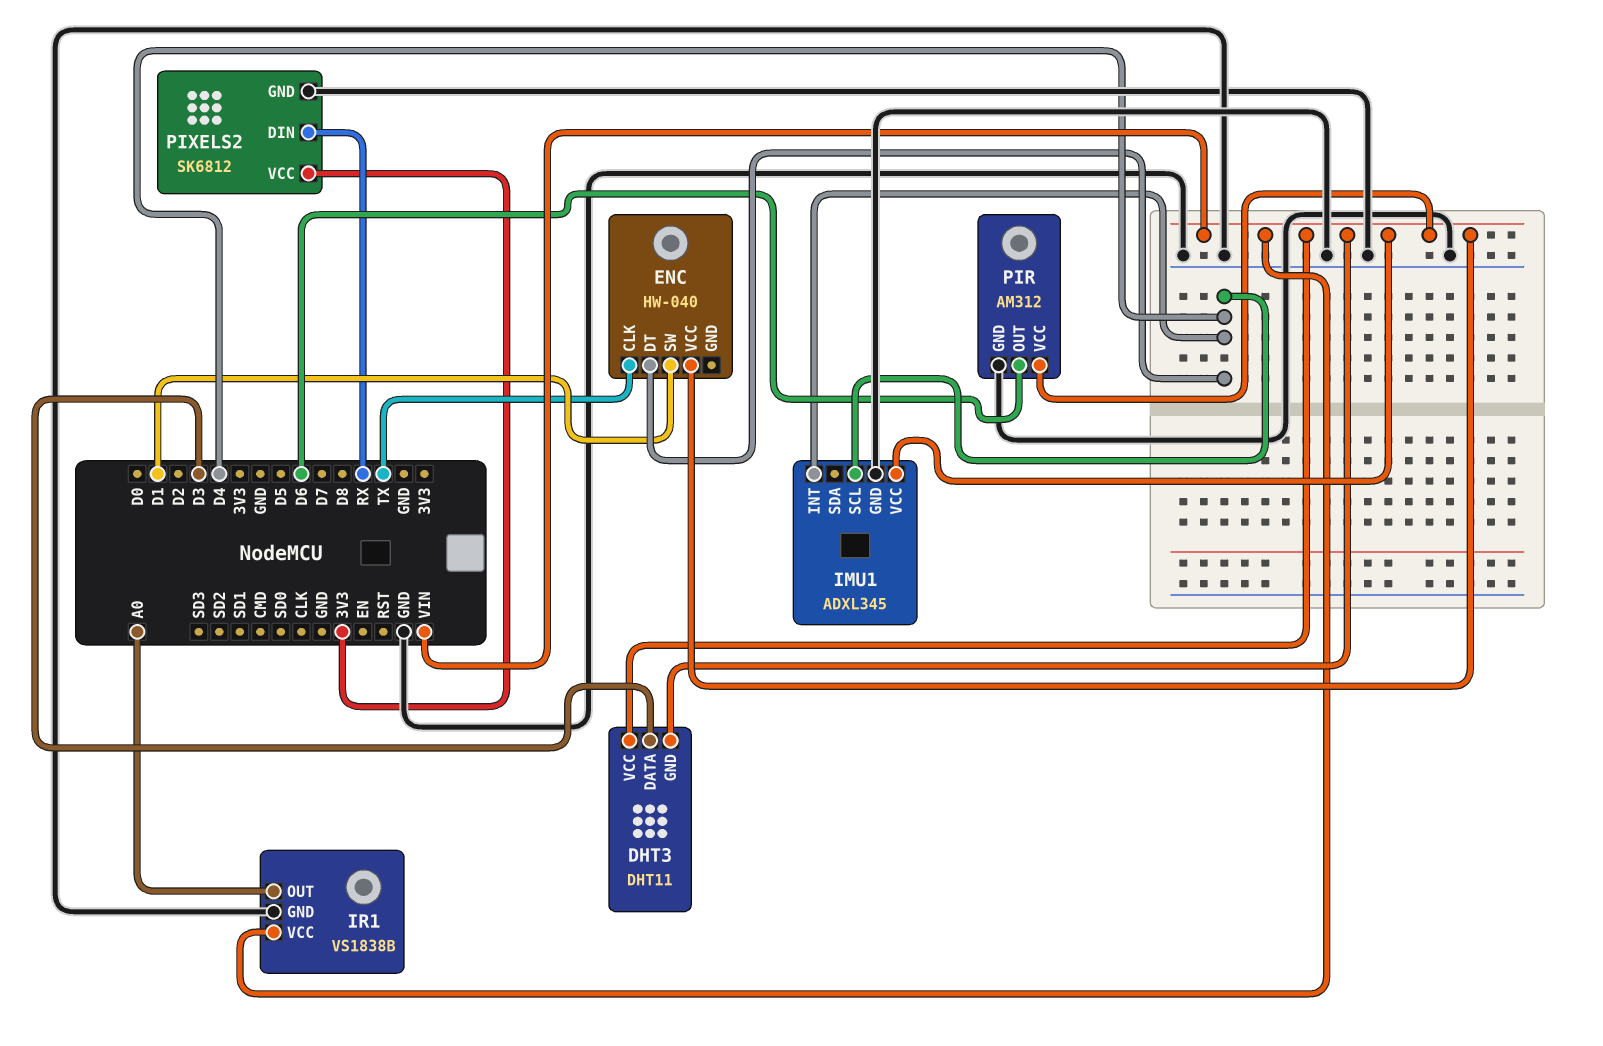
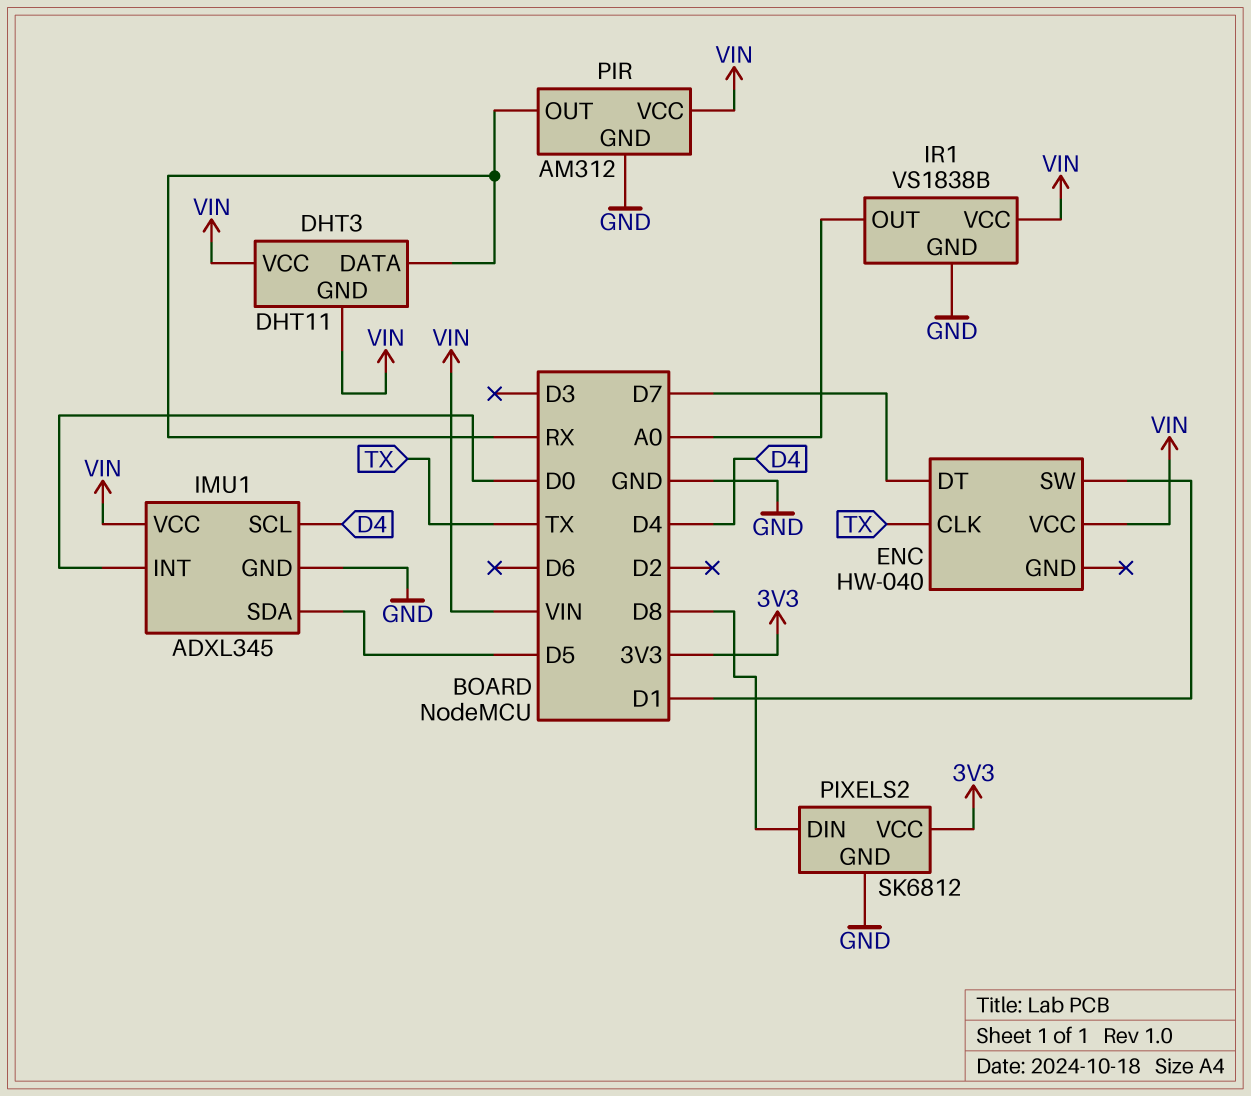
DHT3 pin DATA: D3 -> RX
ENC pin DT: D4 -> D7
IMU1 pin INT: D4 -> D0
IMU1 pin SDA: none -> D5
PIR pin OUT: D6 -> RX
PIXELS2 pin DIN: RX -> D8

